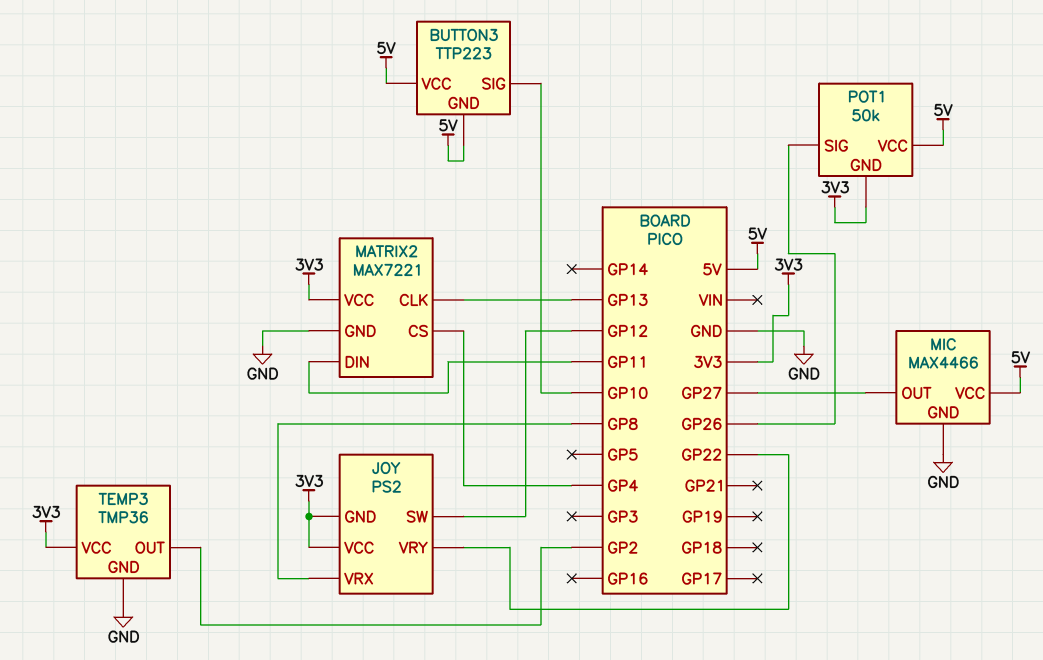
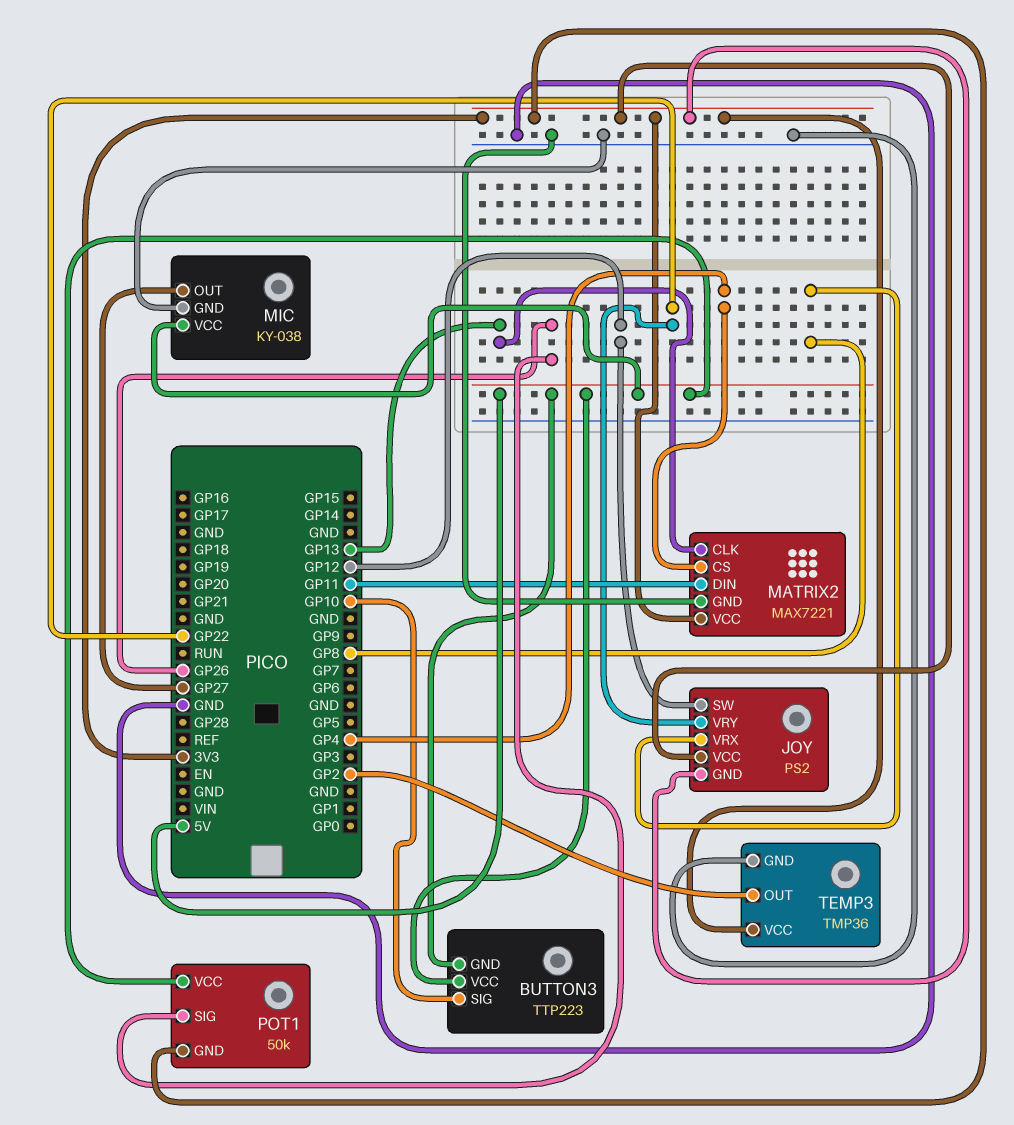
MIC: MAX4466 -> KY-038

